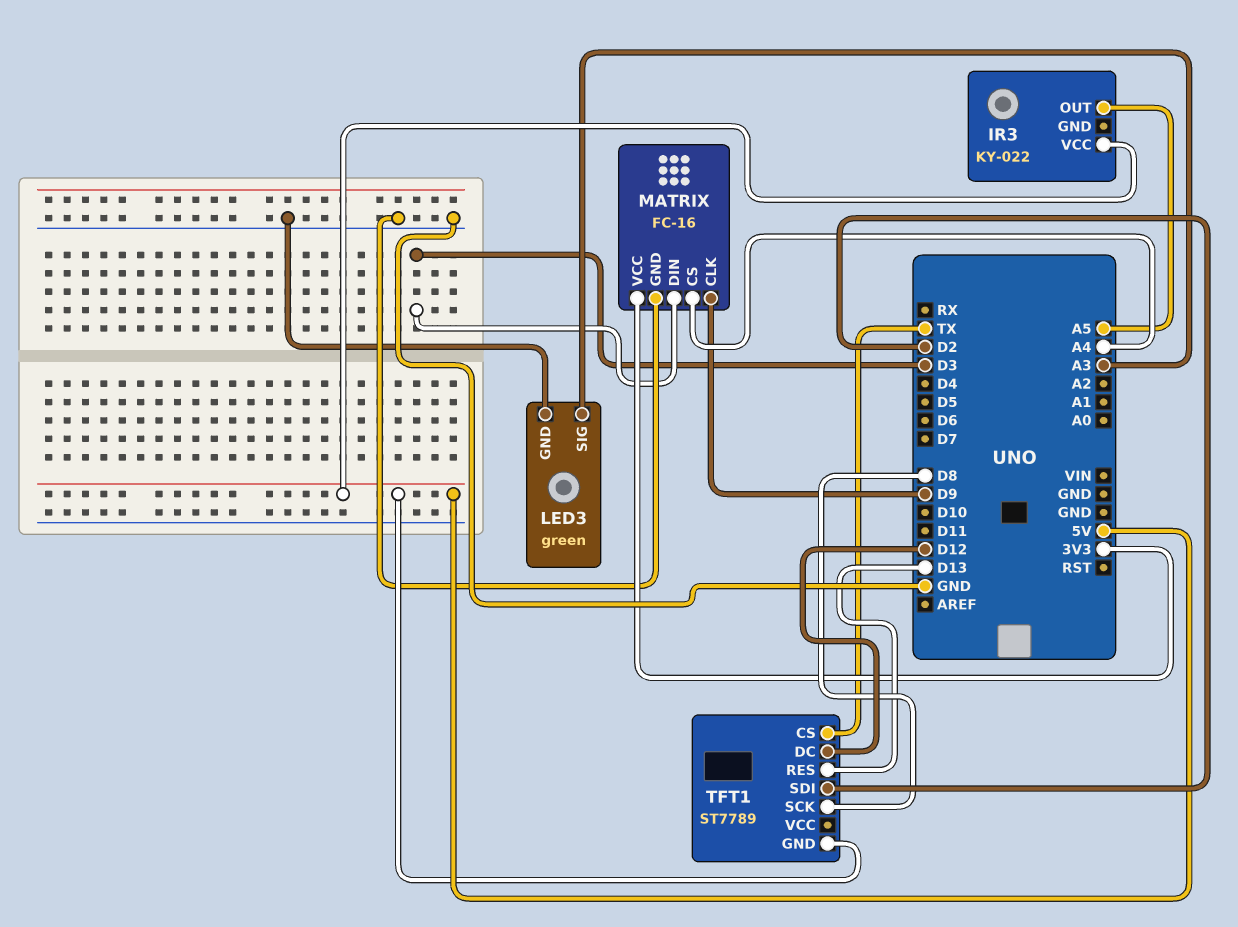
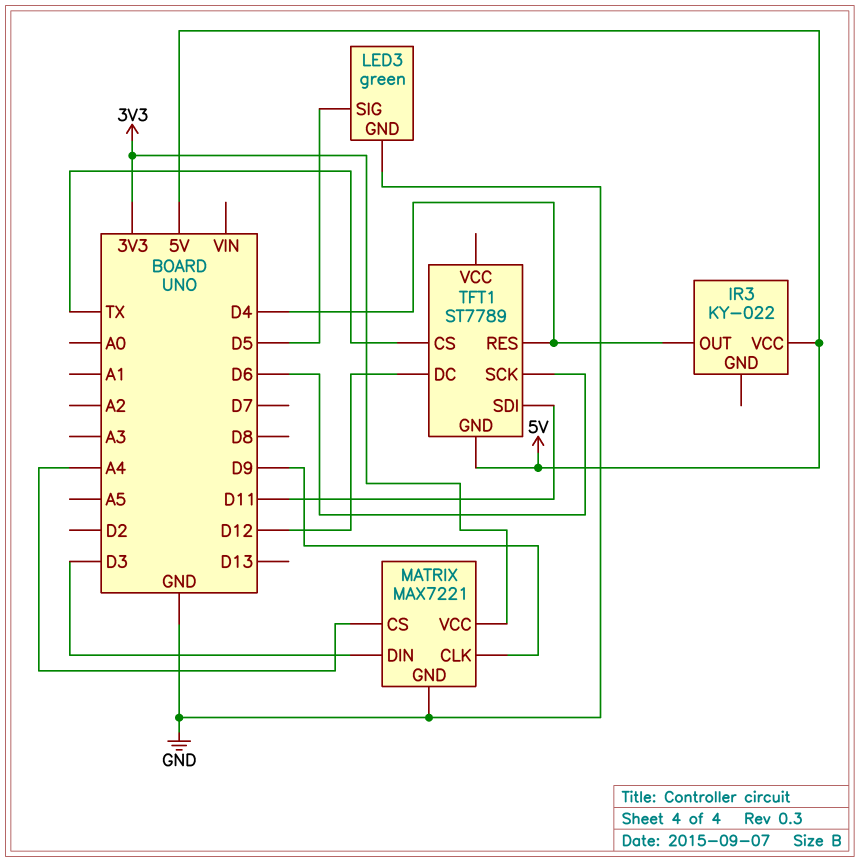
IR3 pin OUT: A5 -> D4
LED3 pin SIG: A3 -> D5
MATRIX: FC-16 -> MAX7221
TFT1 pin RES: D13 -> D4
TFT1 pin SCK: D8 -> D6
TFT1 pin SDI: D2 -> D11

